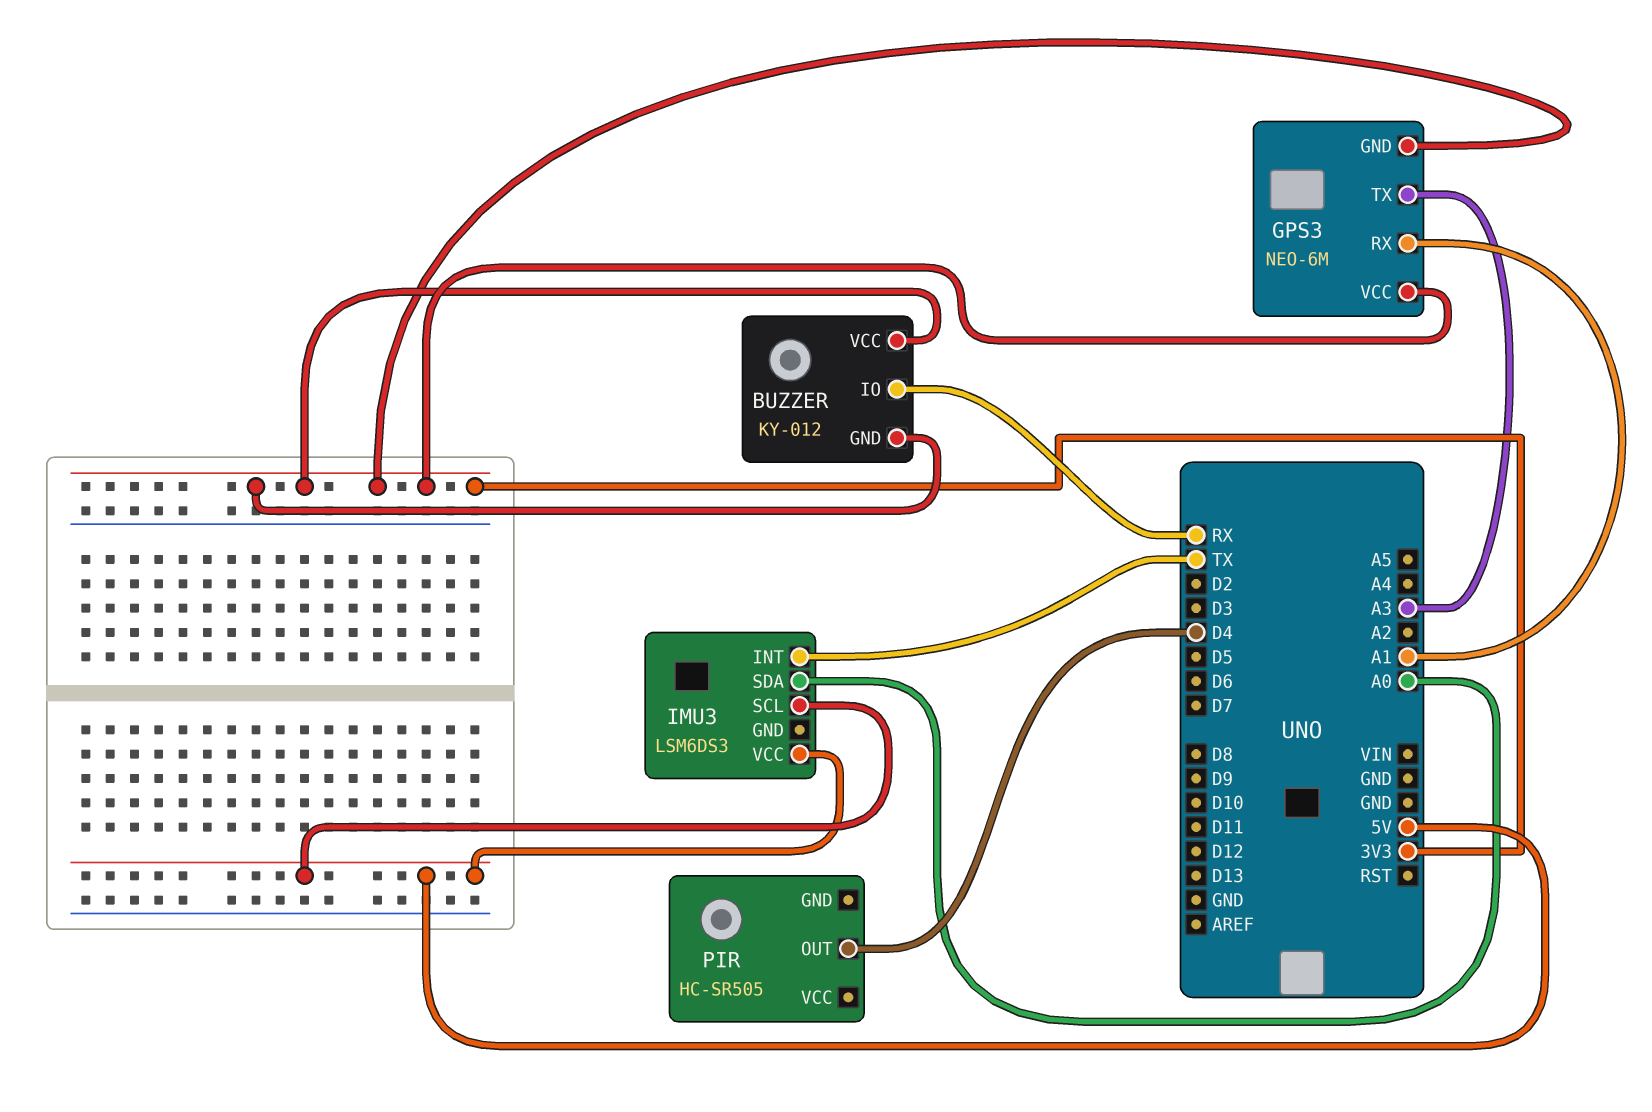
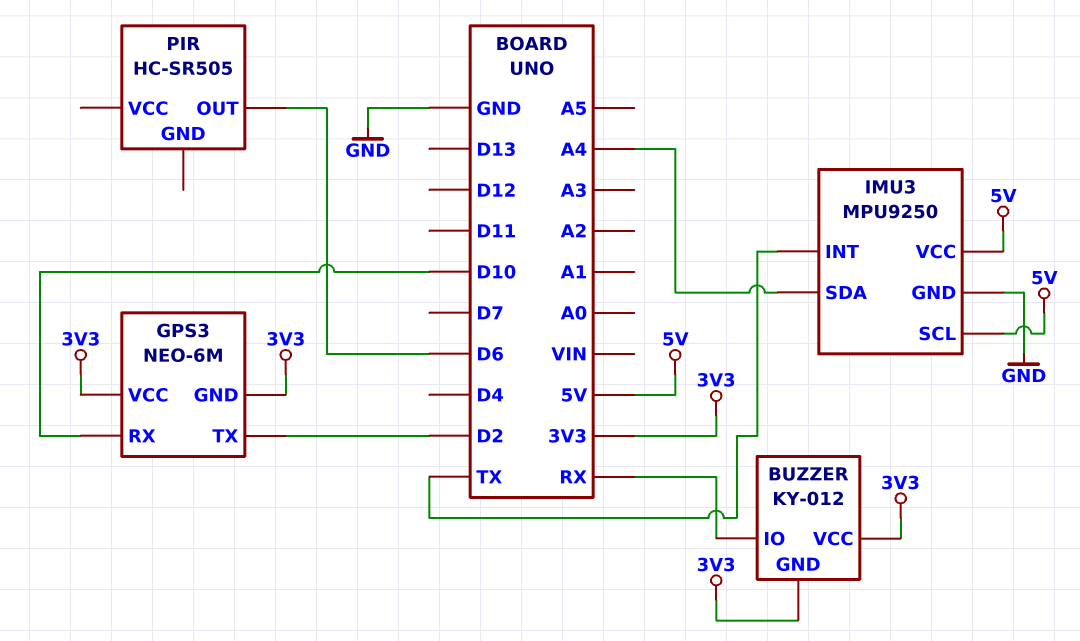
GPS3 pin RX: A1 -> D10
GPS3 pin TX: A3 -> D2
IMU3: LSM6DS3 -> MPU9250
IMU3 pin GND: none -> GND
IMU3 pin SDA: A0 -> A4
PIR pin OUT: D4 -> D6

